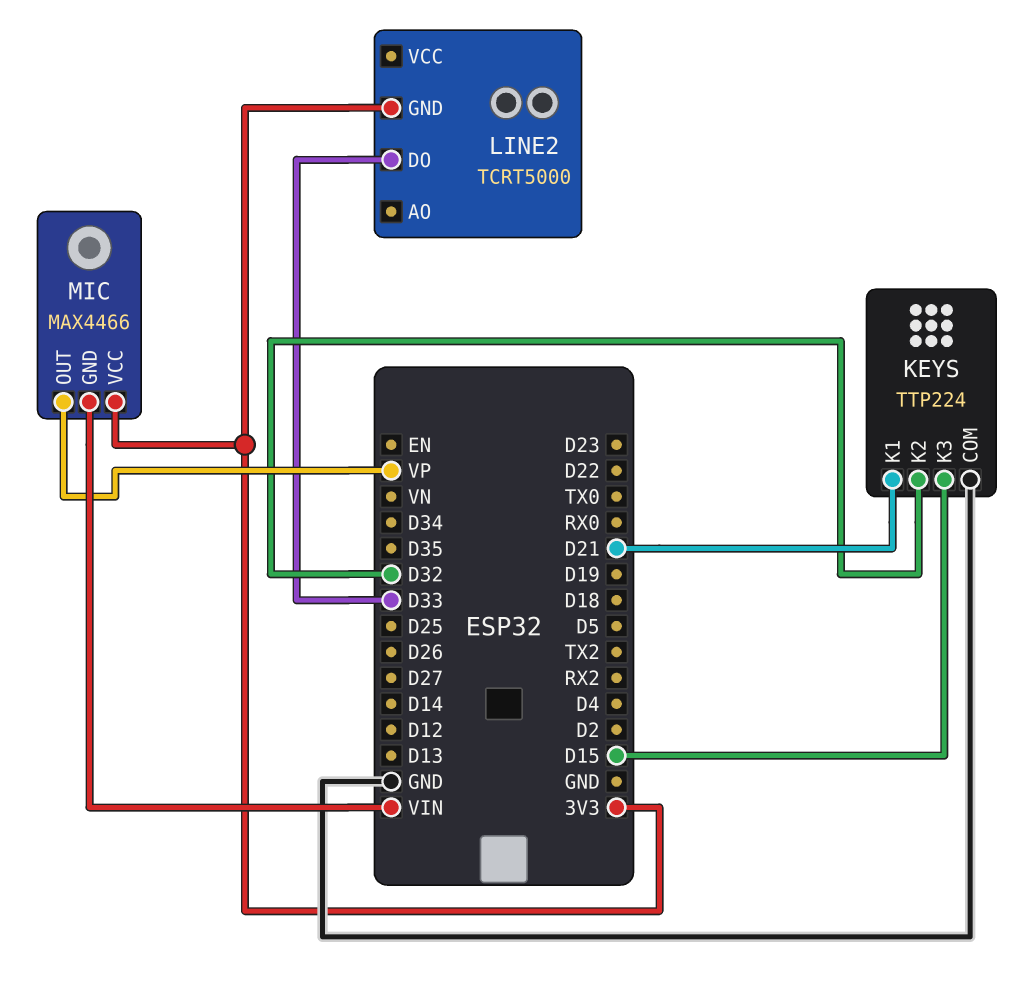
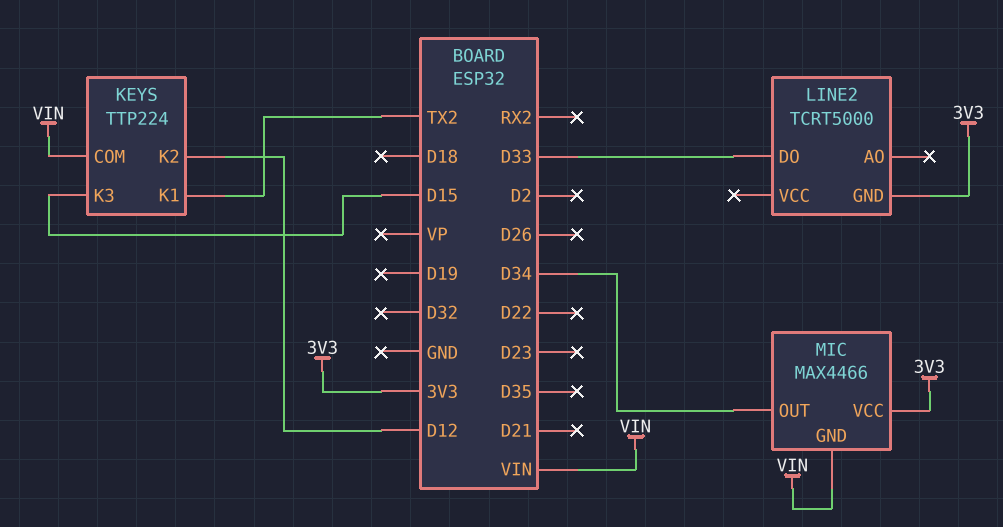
KEYS pin COM: GND -> VIN
KEYS pin K1: D21 -> TX2
KEYS pin K2: D32 -> D12
MIC pin OUT: VP -> D34

